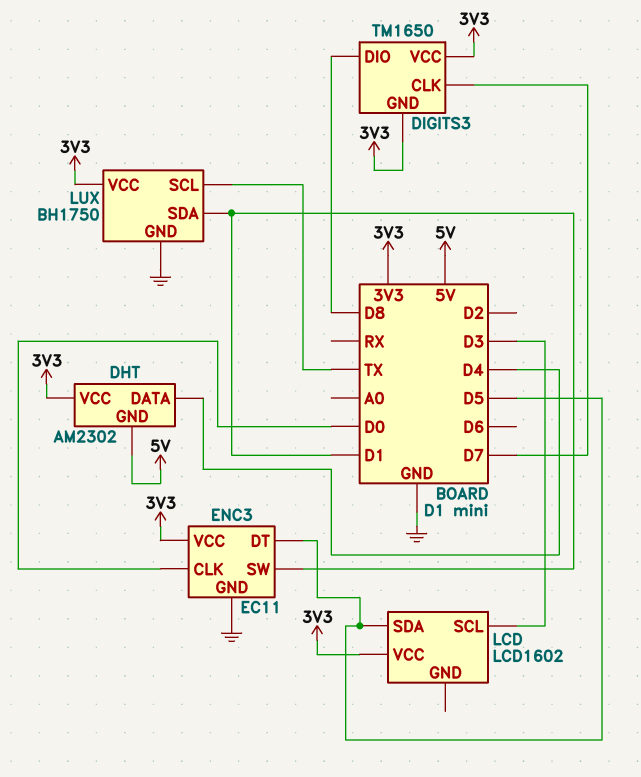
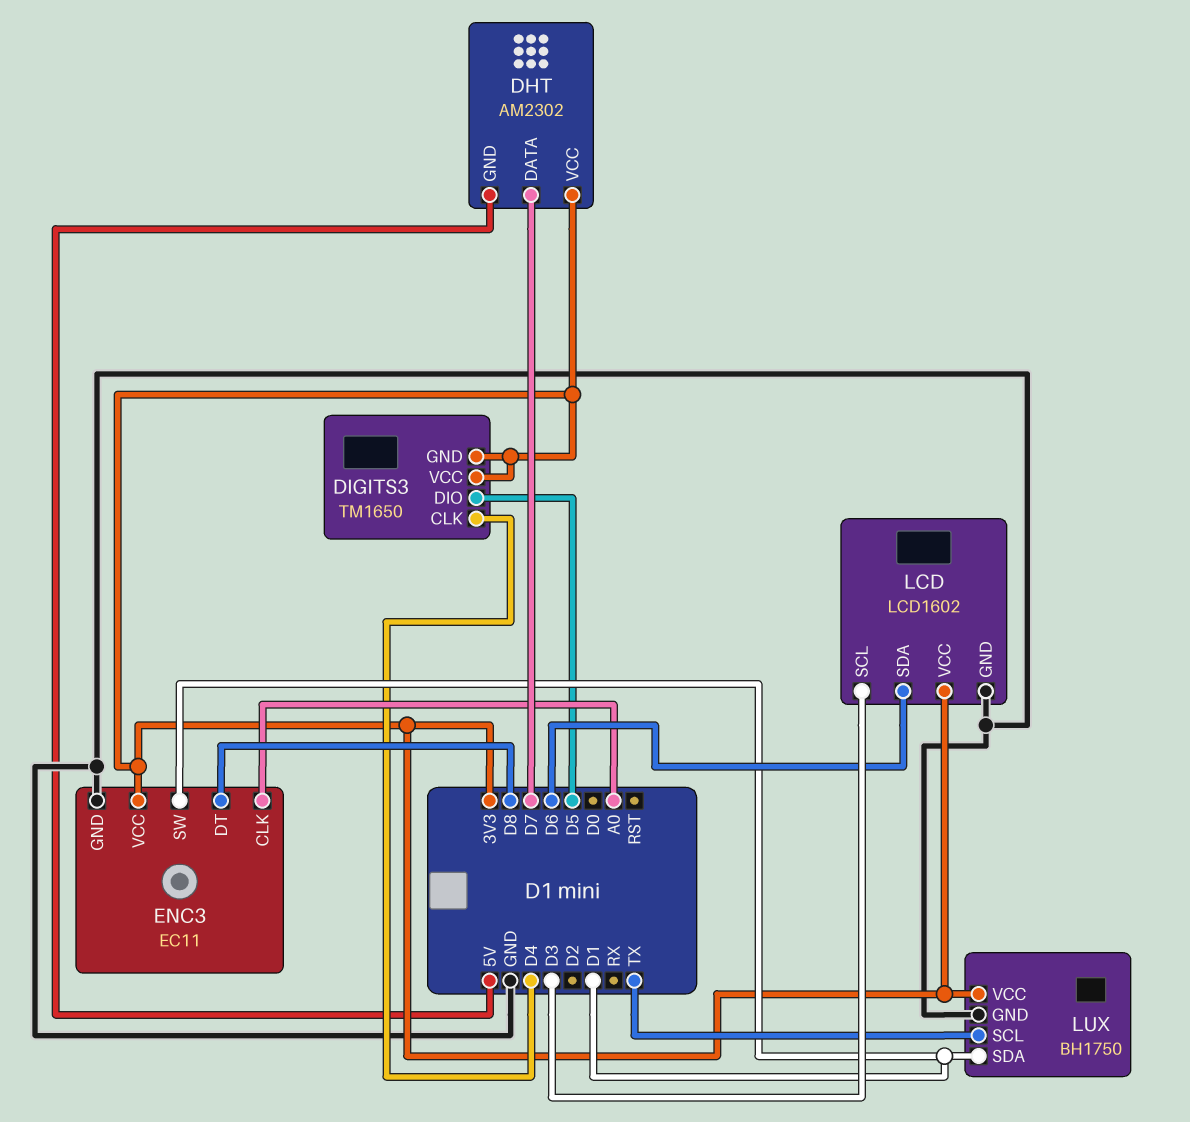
DHT pin DATA: D4 -> D7
DIGITS3 pin CLK: D7 -> D4
DIGITS3 pin DIO: D8 -> D5
ENC3 pin CLK: D0 -> A0
ENC3 pin DT: D5 -> D8
LCD pin GND: none -> GND
LCD pin SDA: D5 -> D6

